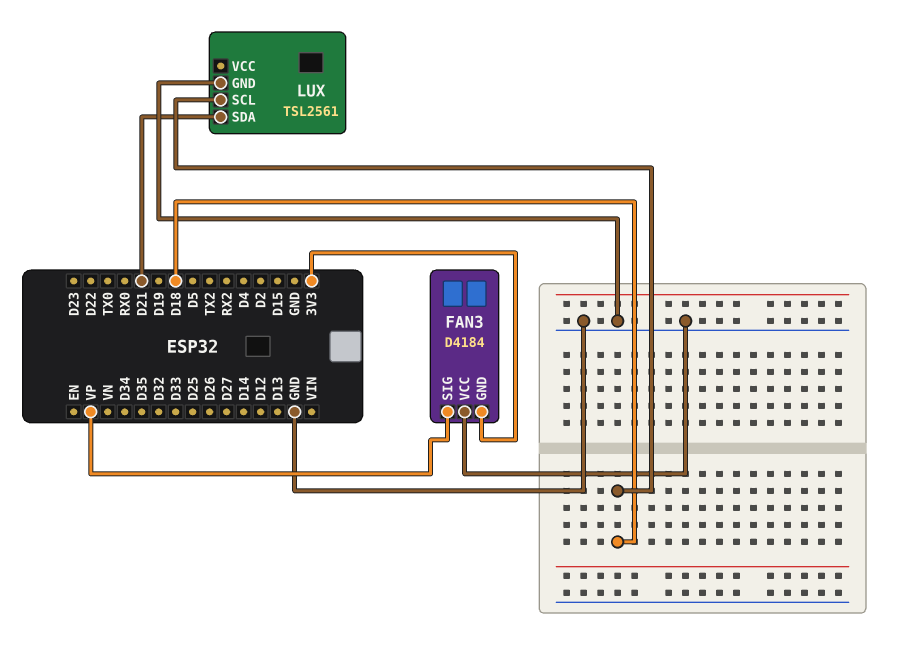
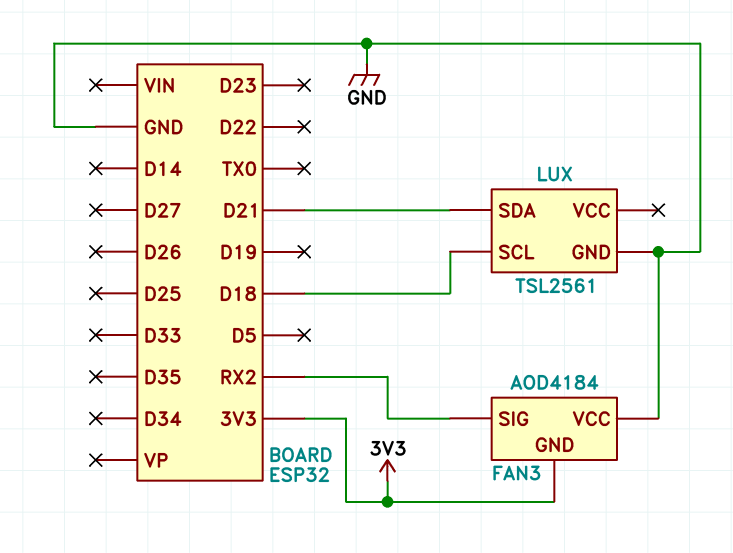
FAN3: D4184 -> AOD4184
FAN3 pin SIG: VP -> RX2

